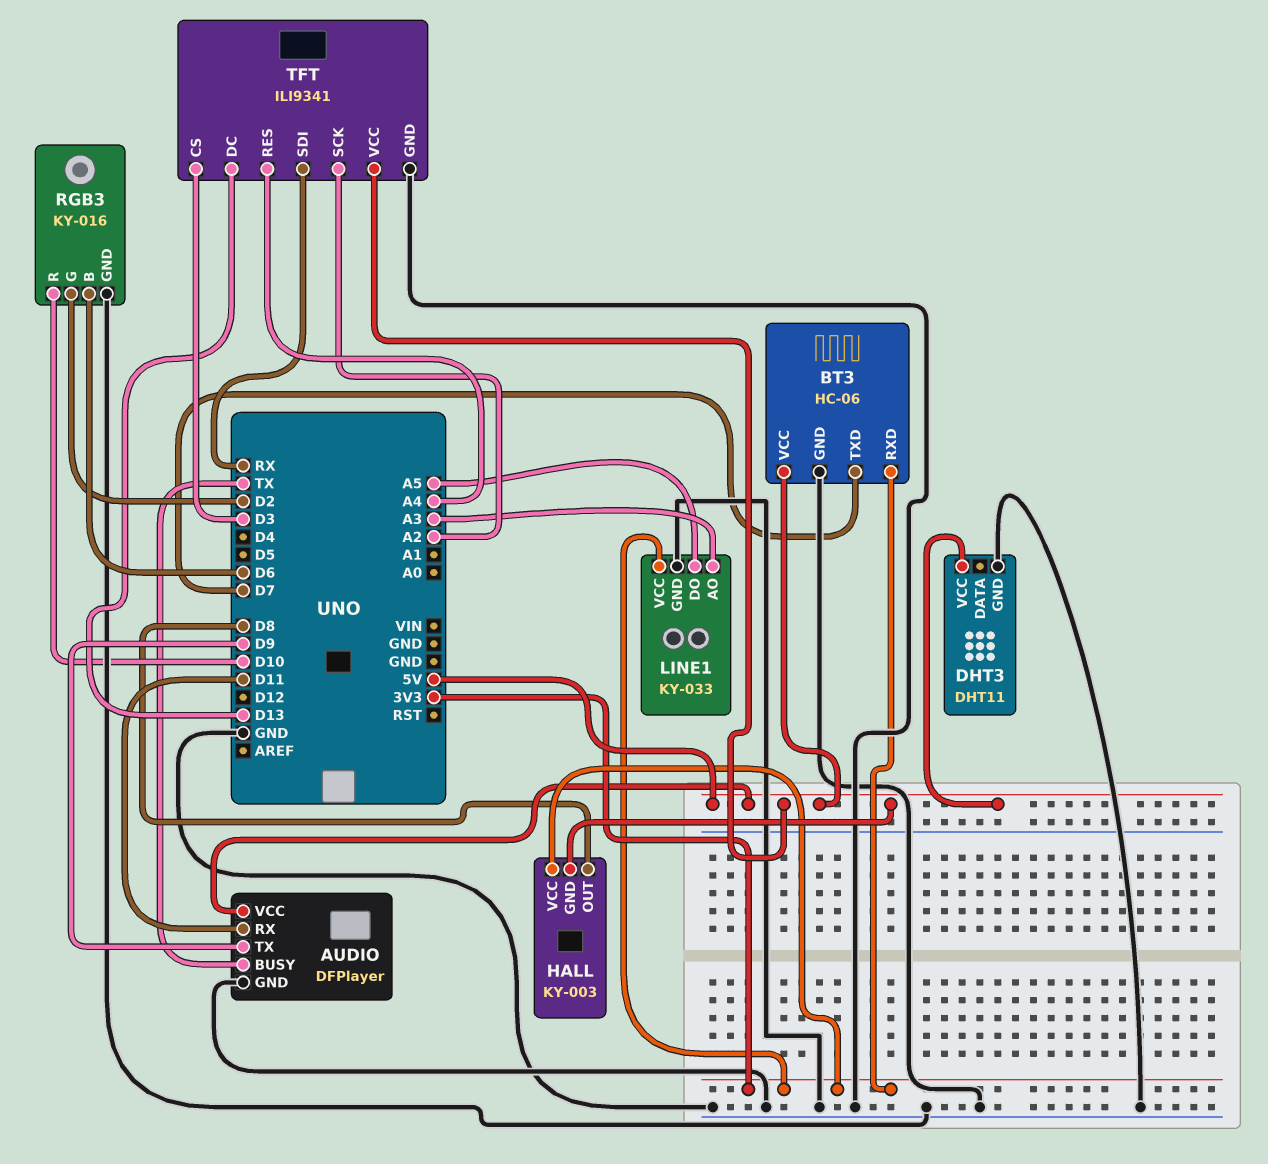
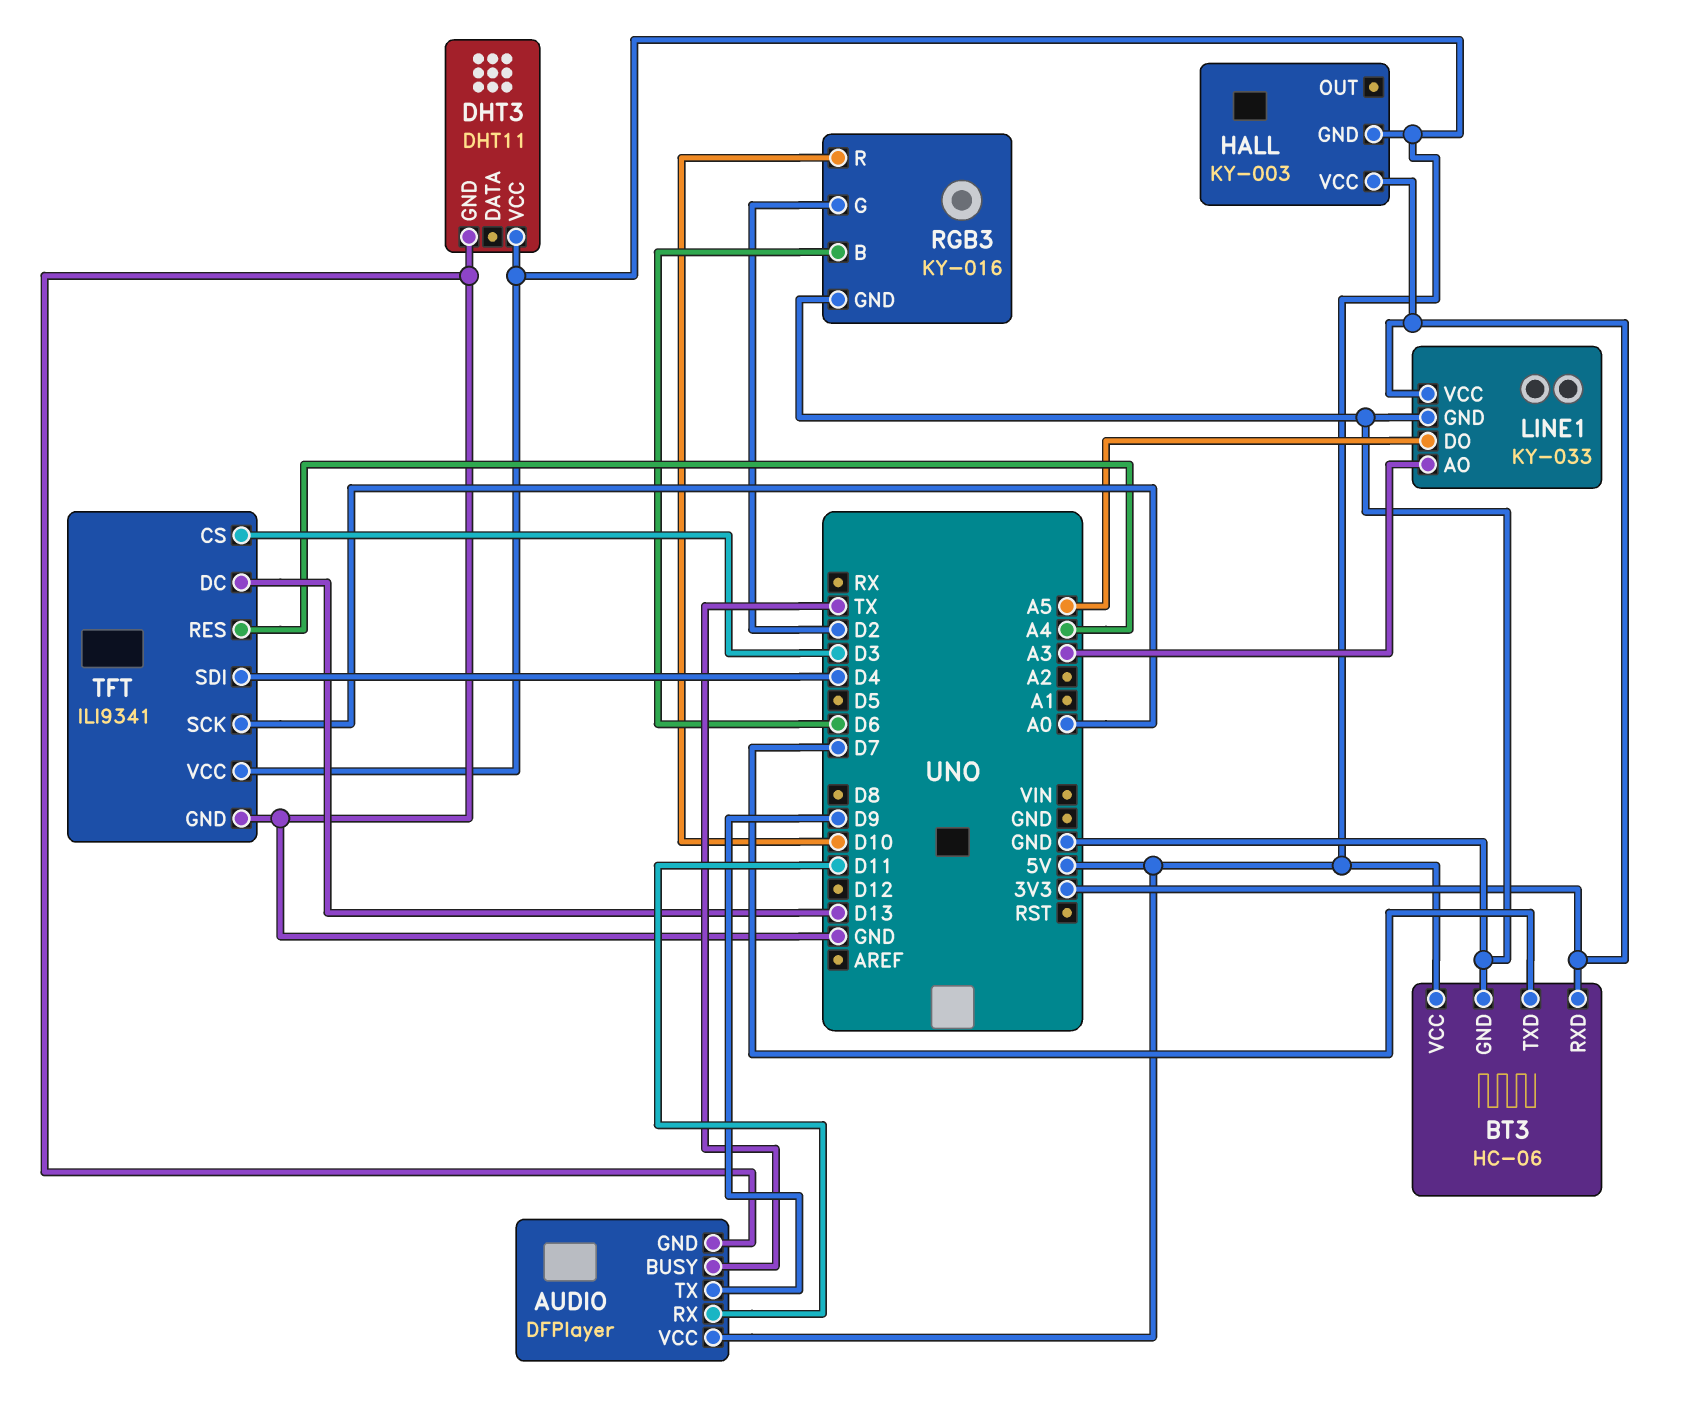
HALL pin OUT: D8 -> none
TFT pin SCK: A2 -> A0
TFT pin SDI: RX -> D4

